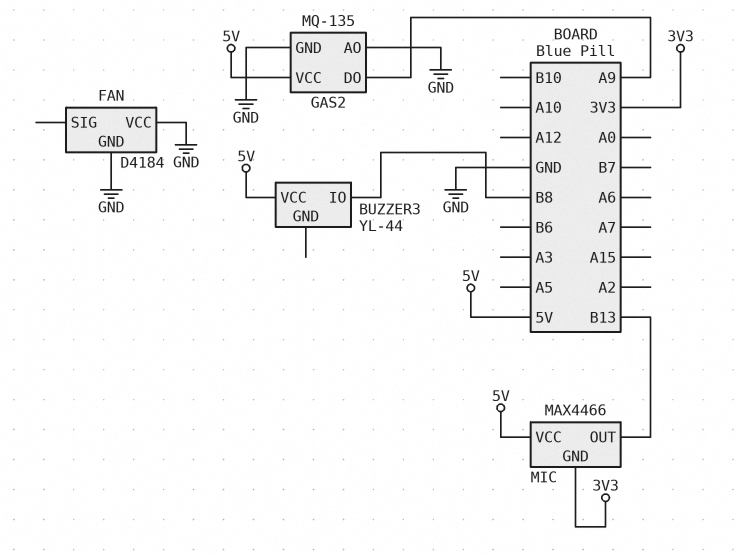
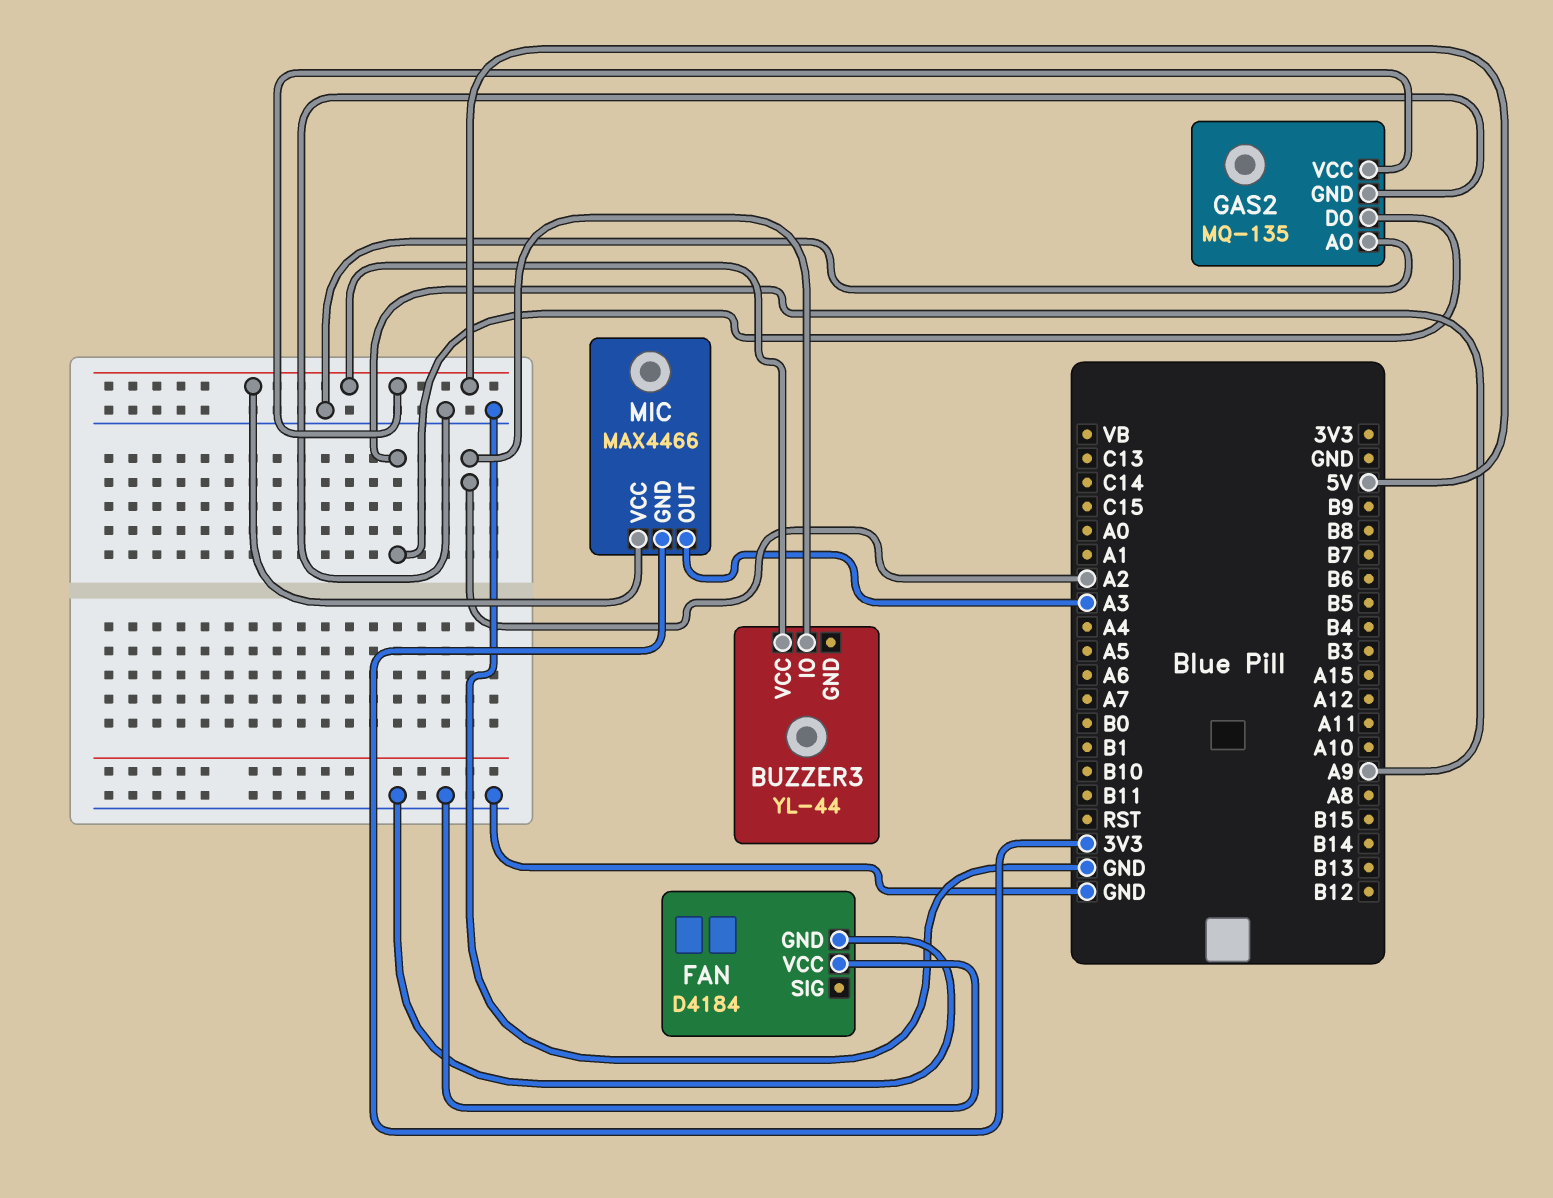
BUZZER3 pin IO: B8 -> A2
MIC pin OUT: B13 -> A3

